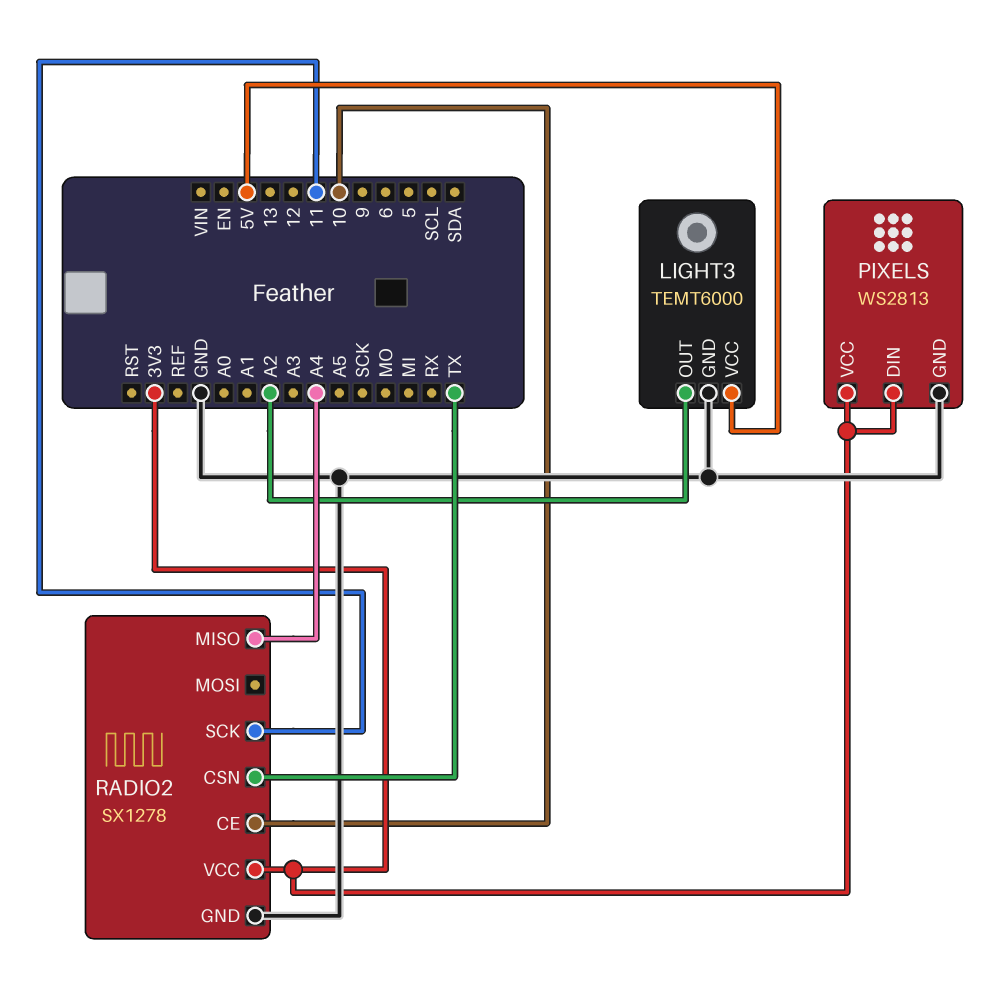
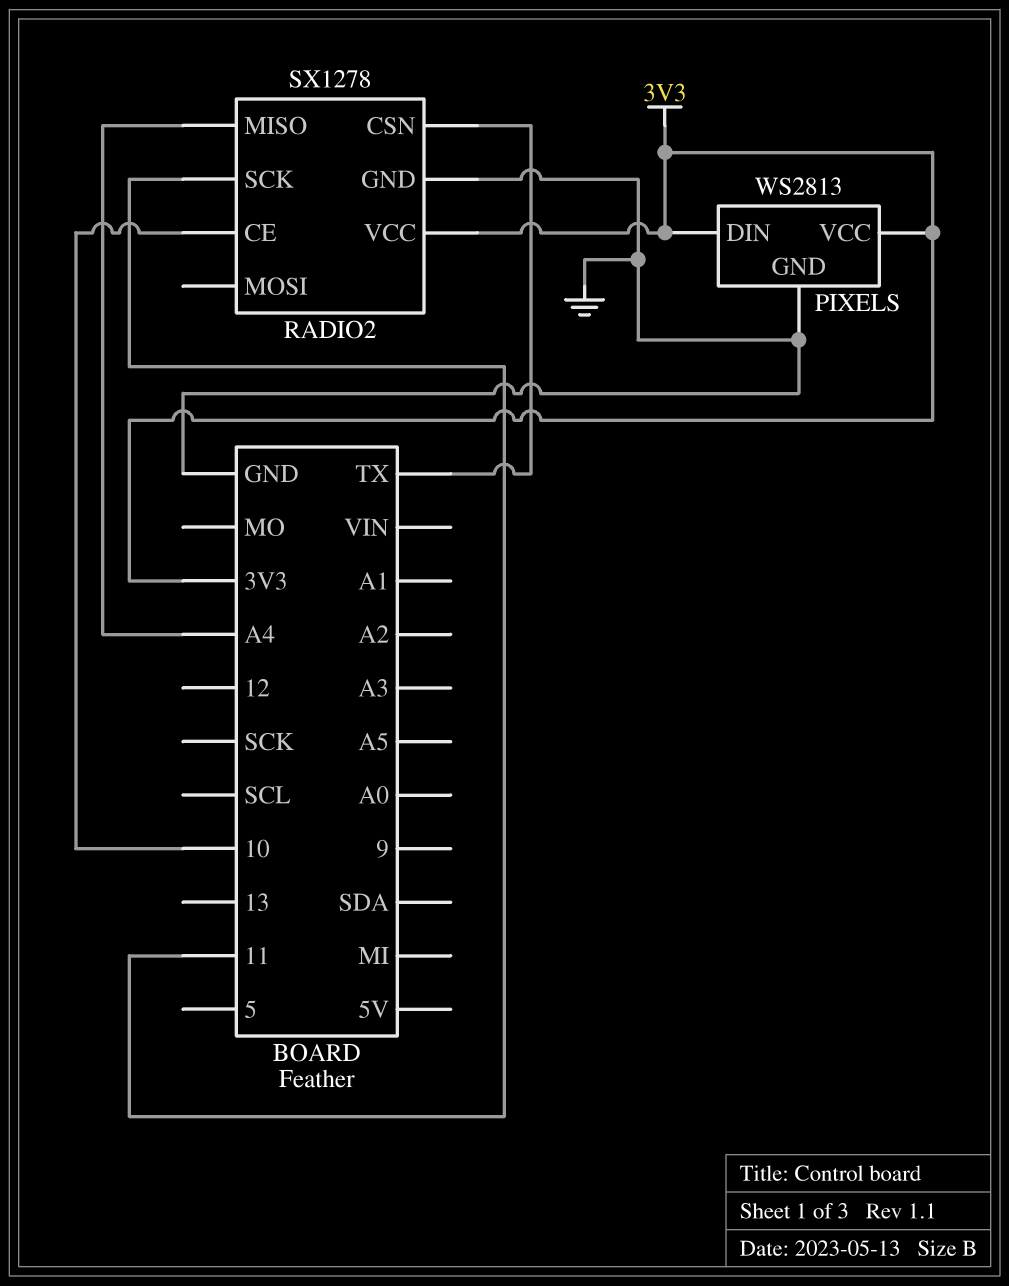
LIGHT3: TEMT6000 -> none
LIGHT3 pin GND: GND -> none
LIGHT3 pin OUT: A2 -> none
LIGHT3 pin VCC: 5V -> none

